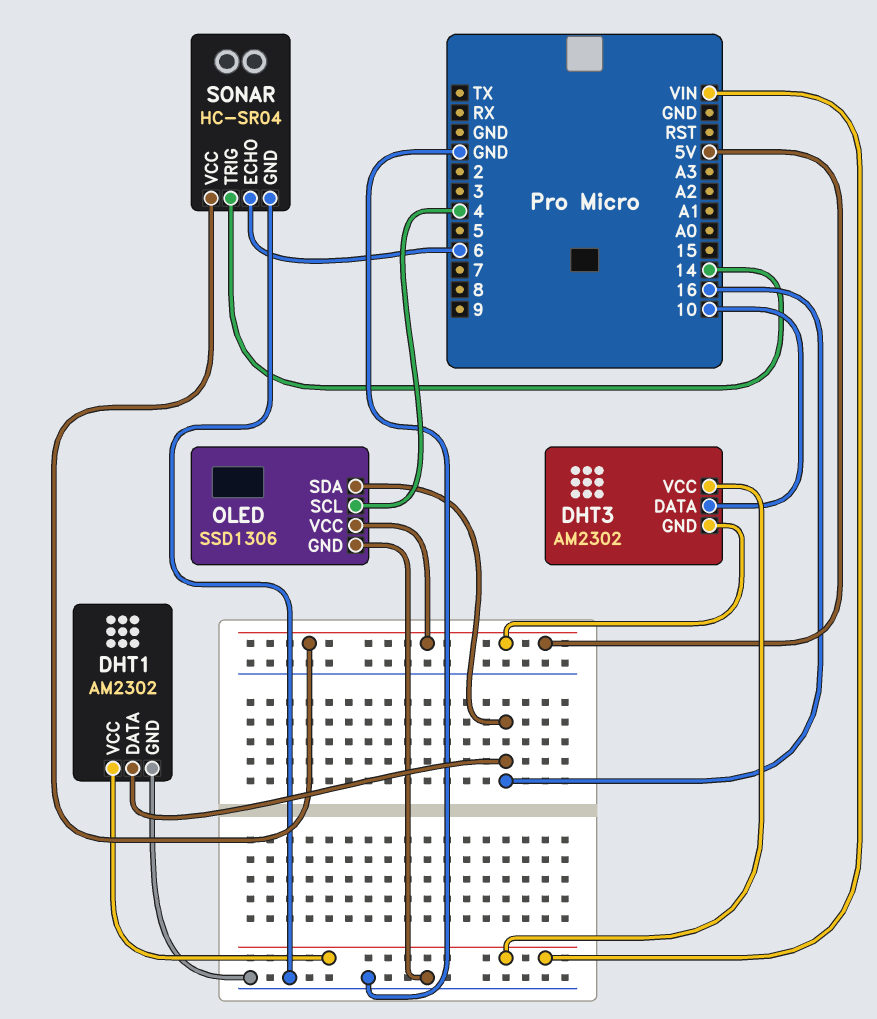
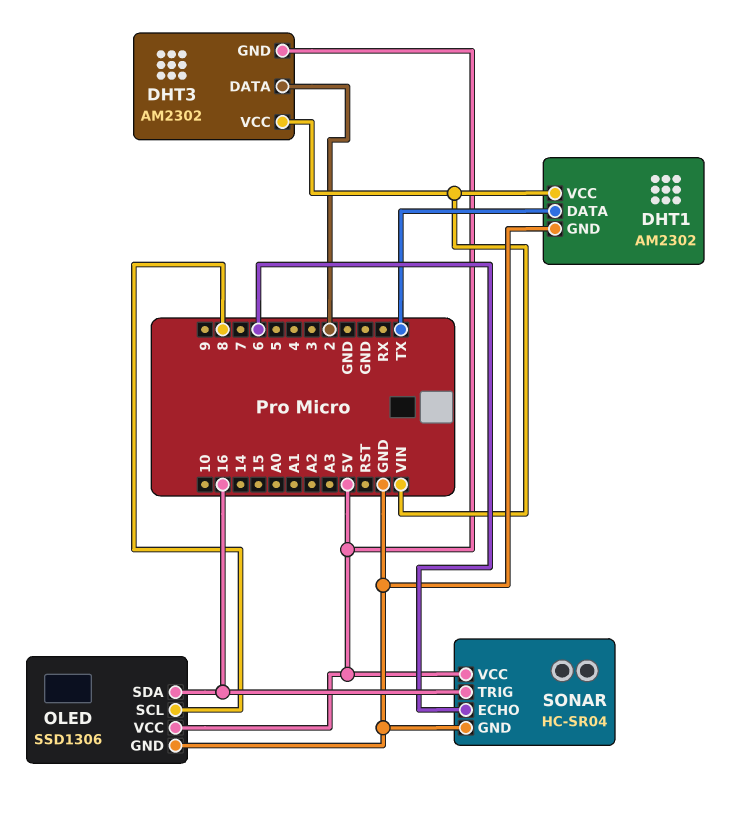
DHT1 pin DATA: 16 -> TX
DHT3 pin DATA: 10 -> 2
OLED pin SCL: 4 -> 8
SONAR pin TRIG: 14 -> 16

